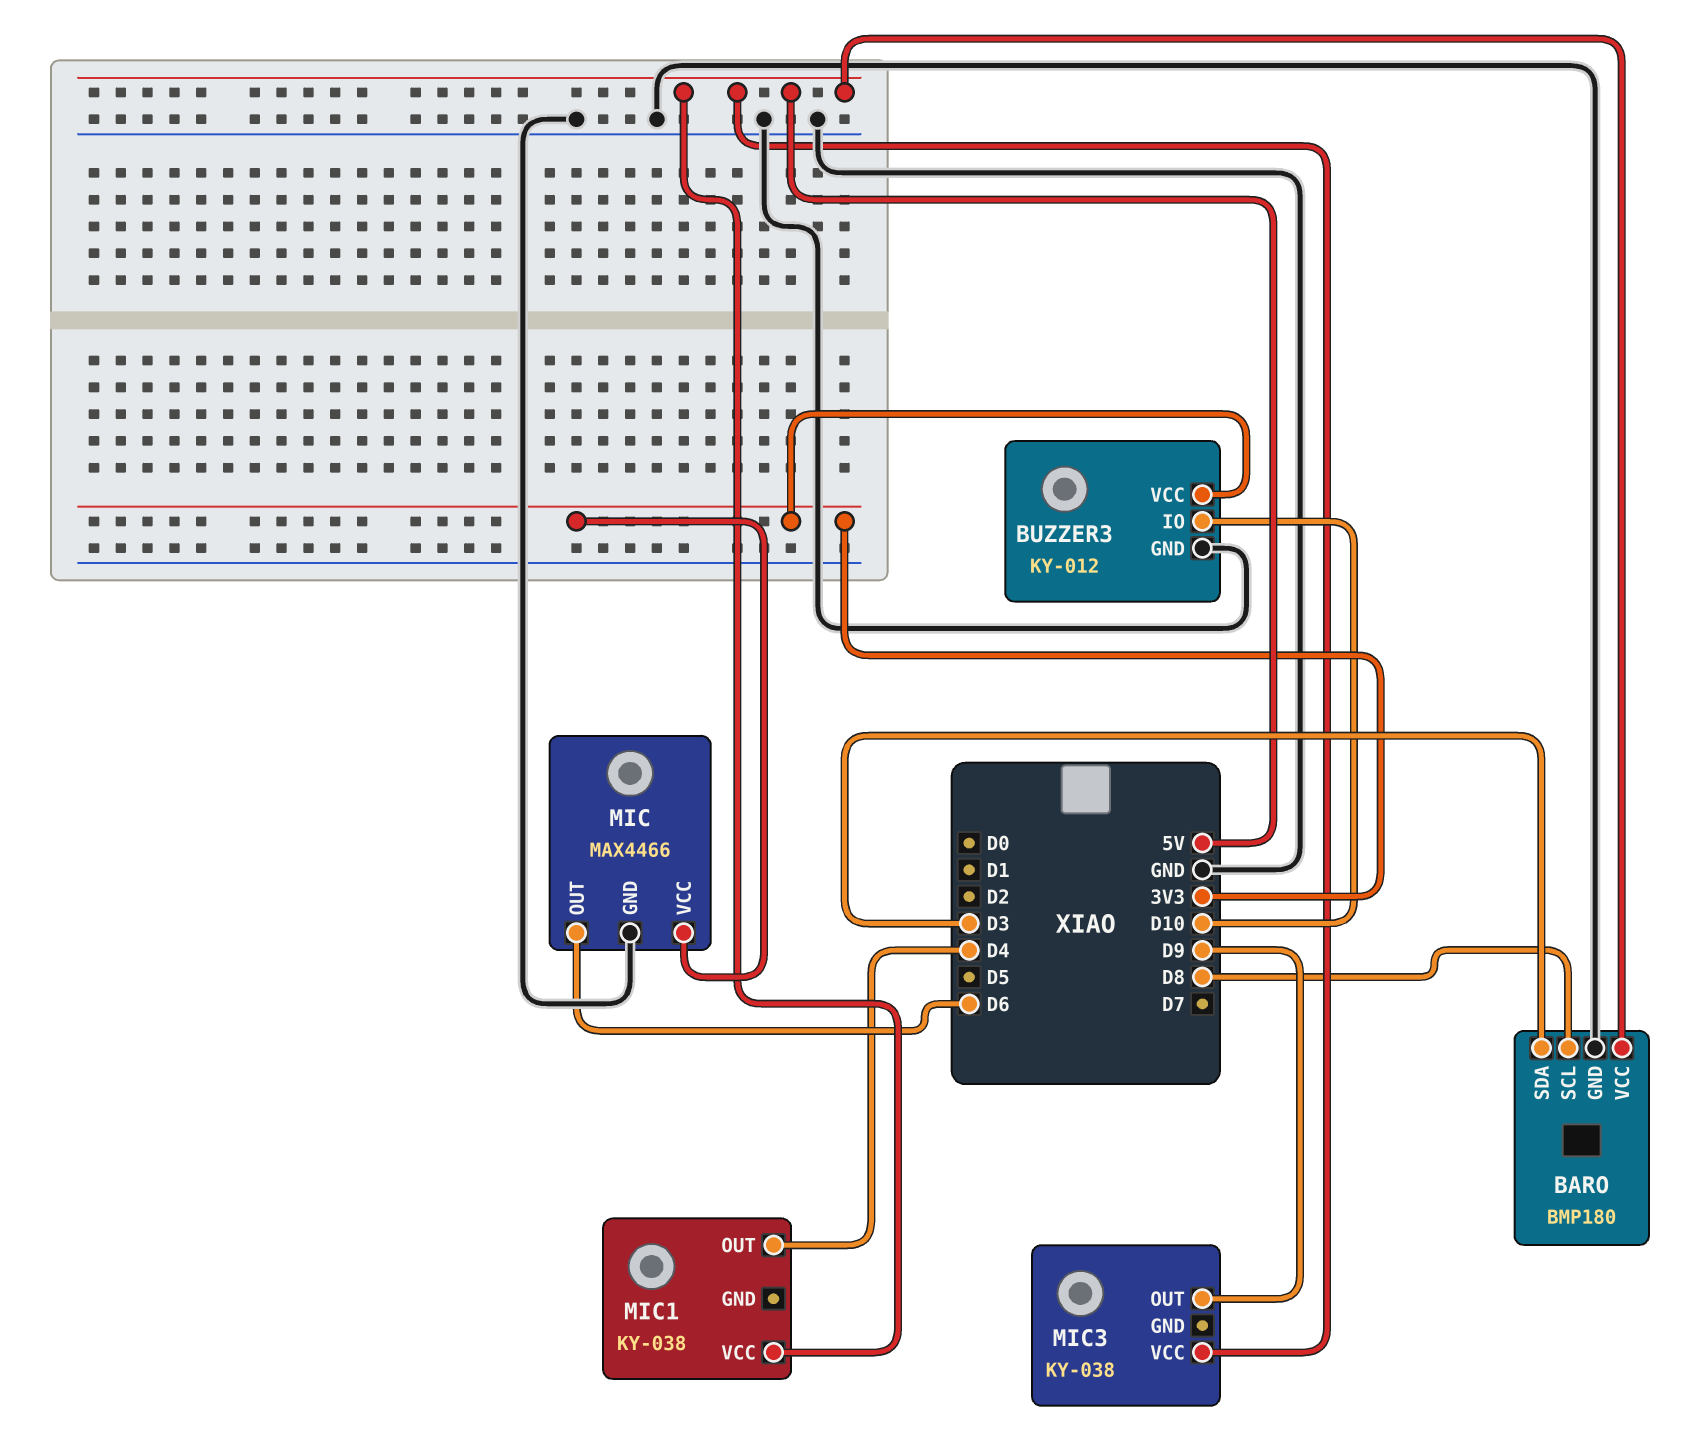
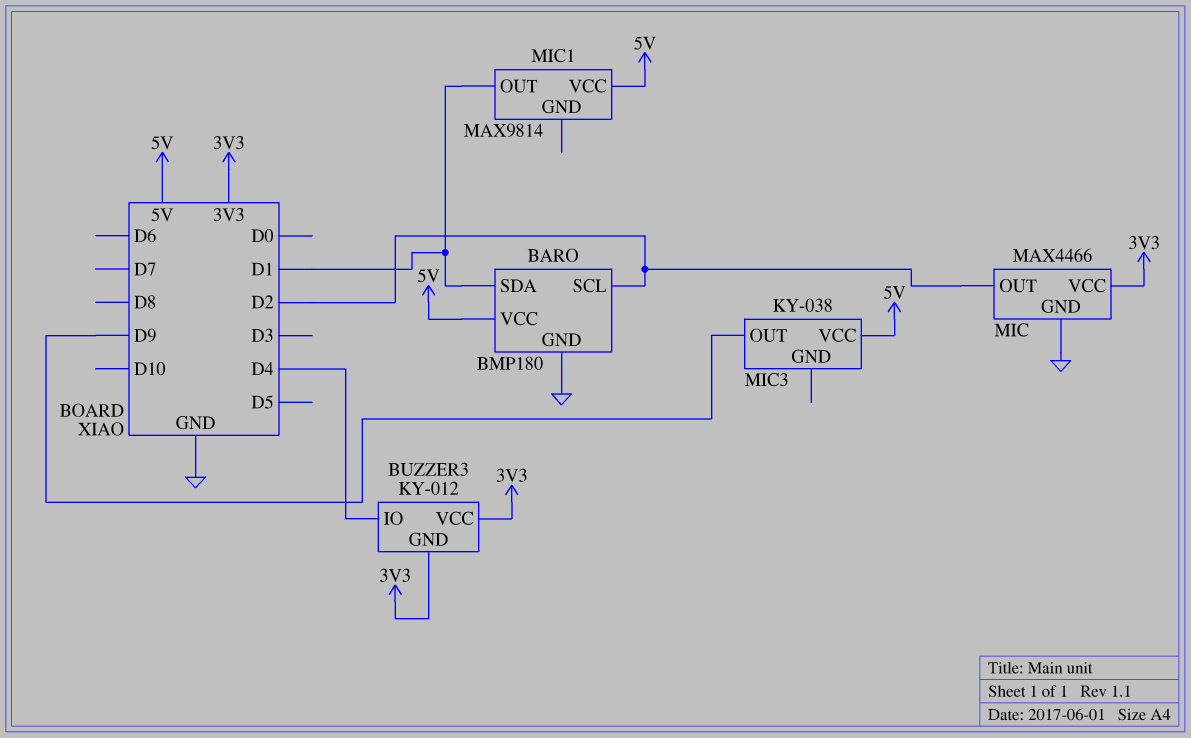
BARO pin SCL: D8 -> D2
BARO pin SDA: D3 -> D1
BUZZER3 pin GND: GND -> 3V3
BUZZER3 pin IO: D10 -> D4
MIC pin OUT: D6 -> D2
MIC1: KY-038 -> MAX9814
MIC1 pin OUT: D4 -> D1

